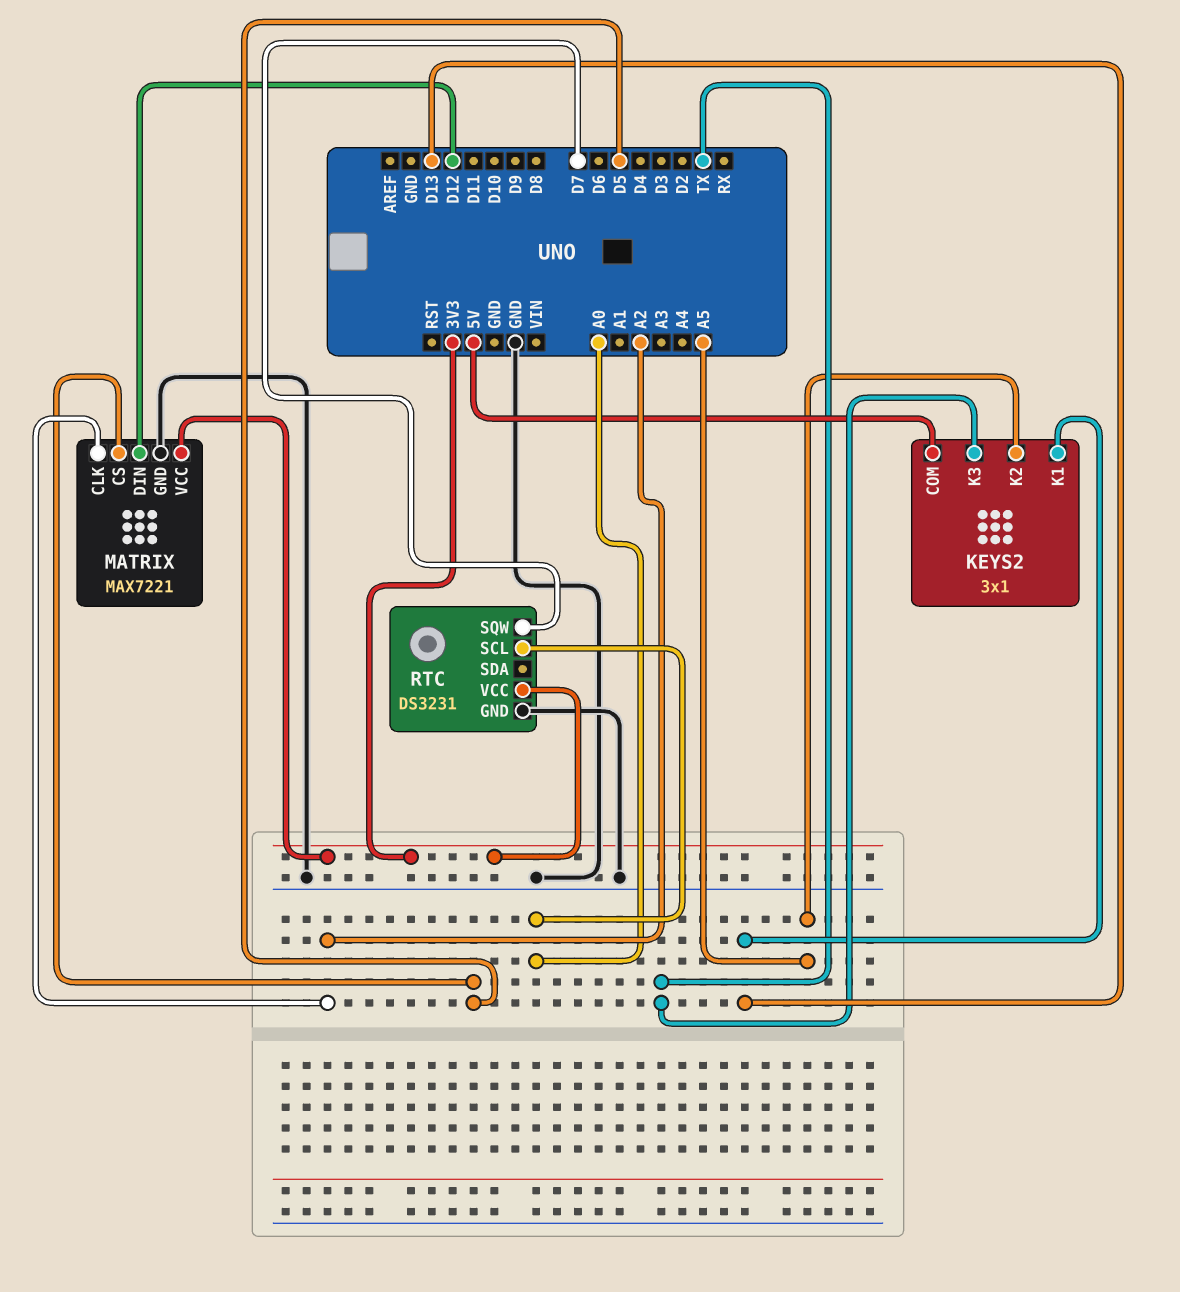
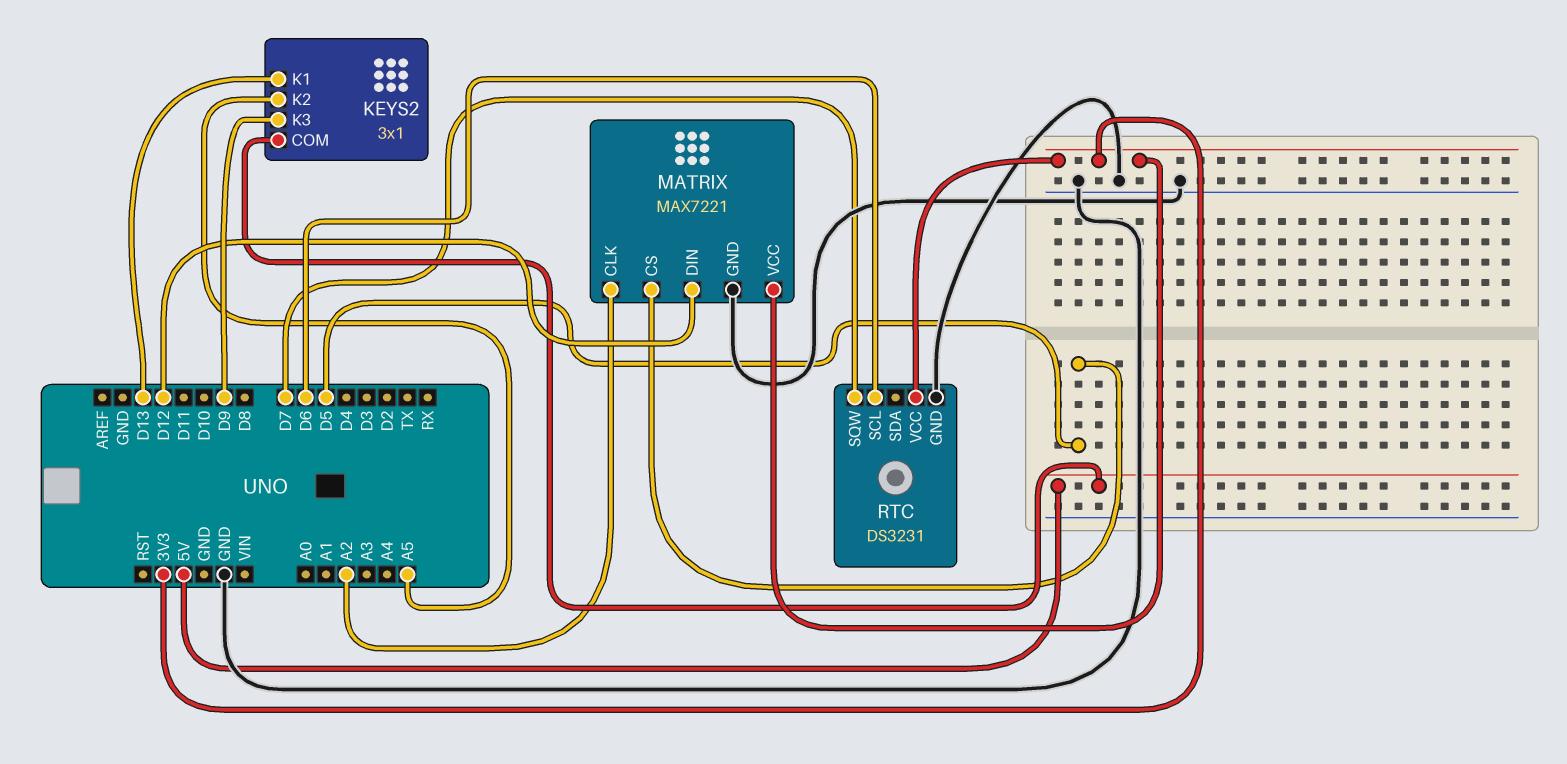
KEYS2 pin K3: TX -> D9
RTC pin SCL: A0 -> D6

